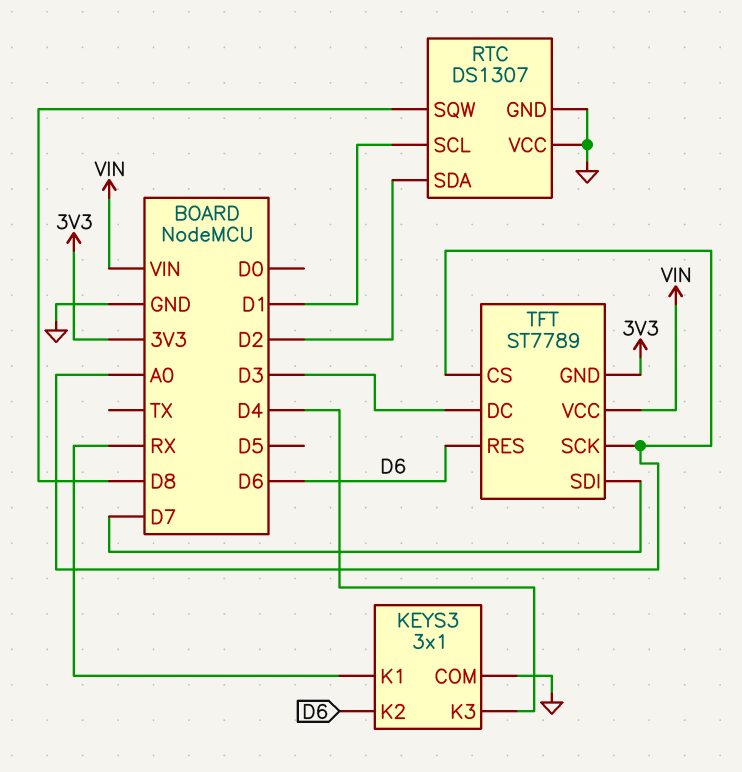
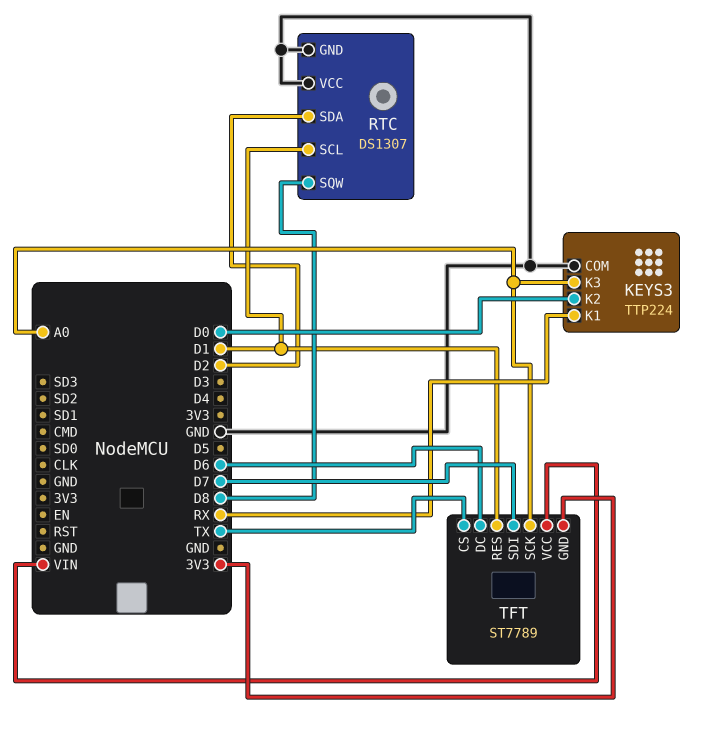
KEYS3: 3x1 -> TTP224
KEYS3 pin K2: D6 -> D0
KEYS3 pin K3: D4 -> A0
TFT pin CS: A0 -> TX
TFT pin DC: D3 -> D6
TFT pin RES: D6 -> D1

